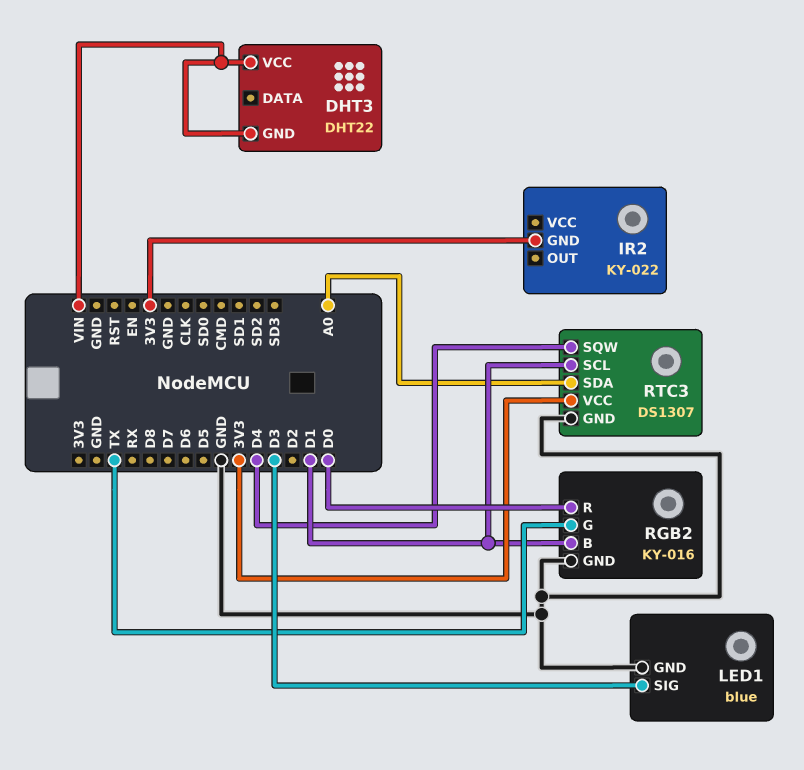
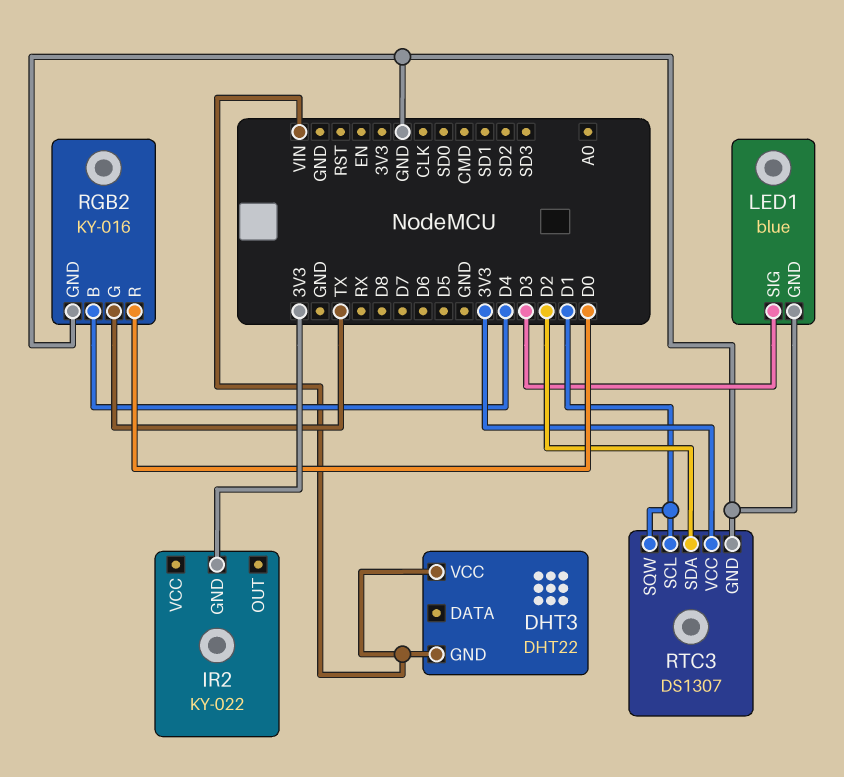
RGB2 pin B: D1 -> D4
RTC3 pin SDA: A0 -> D2
RTC3 pin SQW: D4 -> D1

